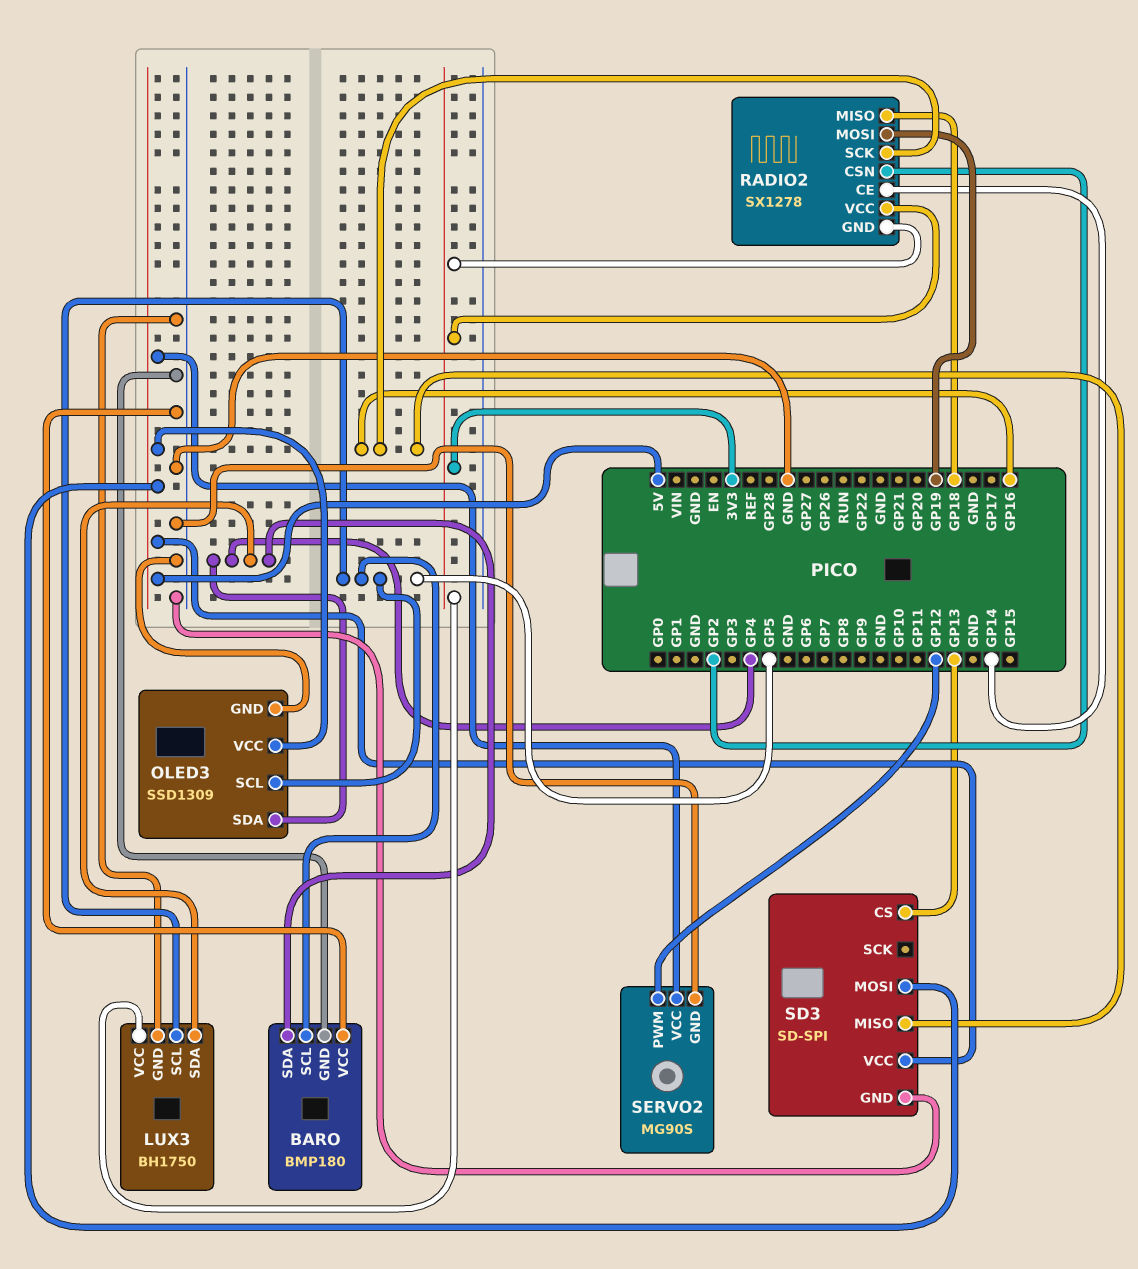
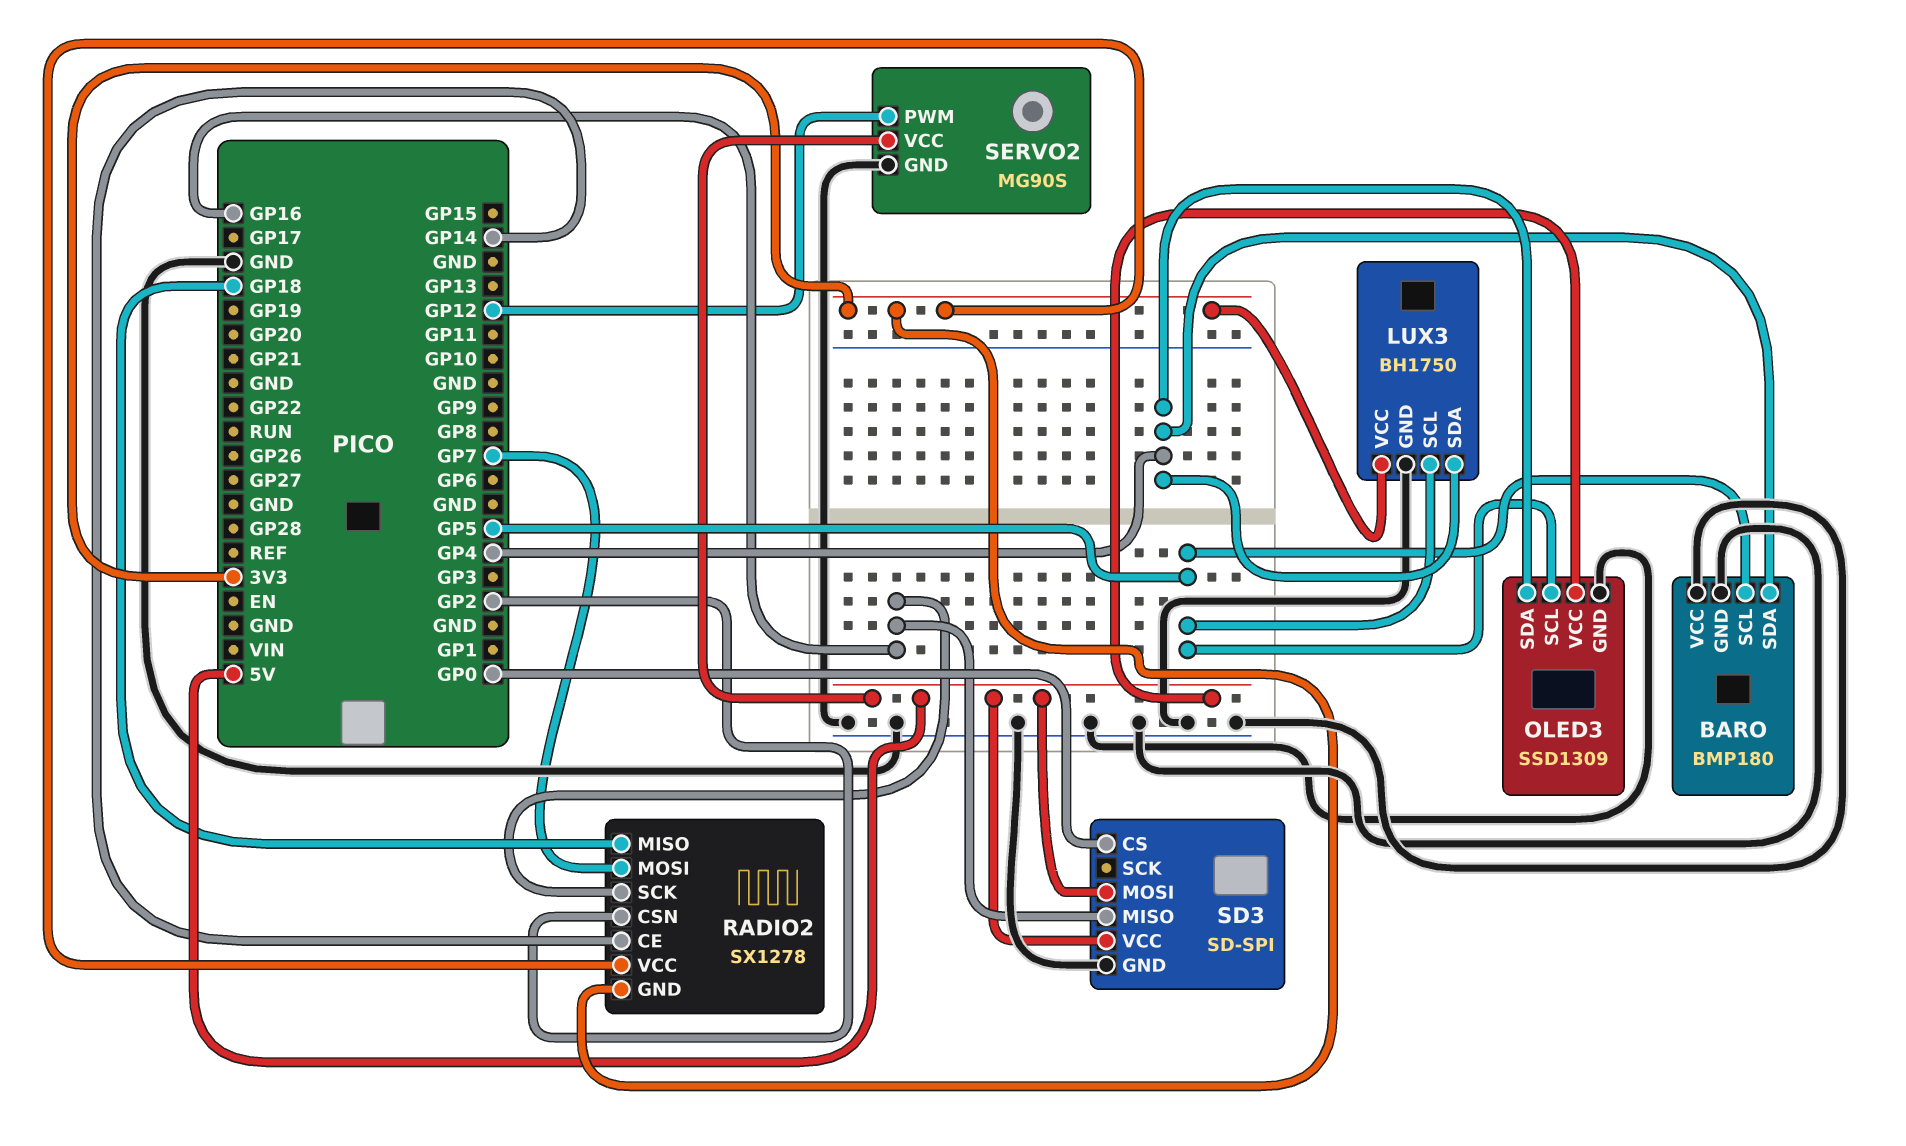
RADIO2 pin MOSI: GP19 -> GP7
SD3 pin CS: GP13 -> GP0

